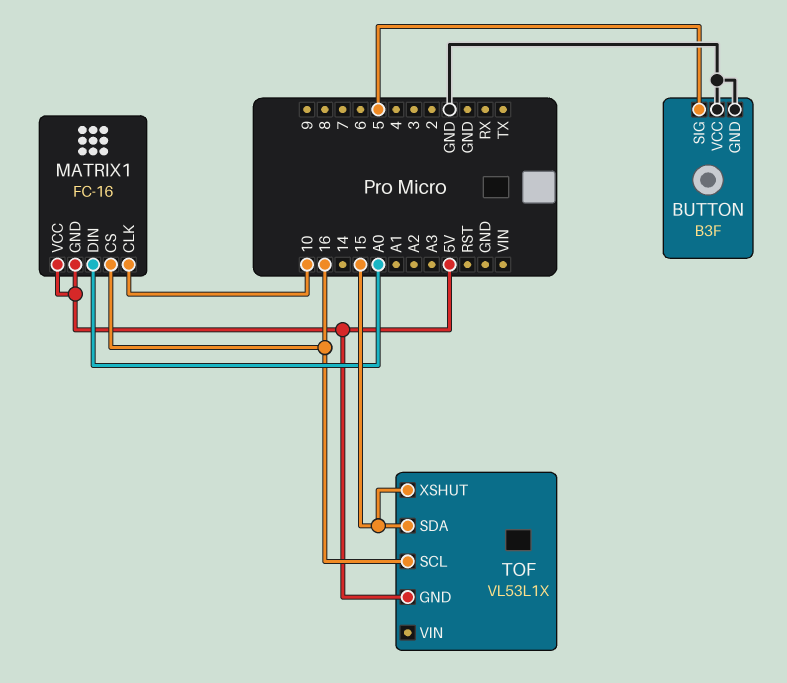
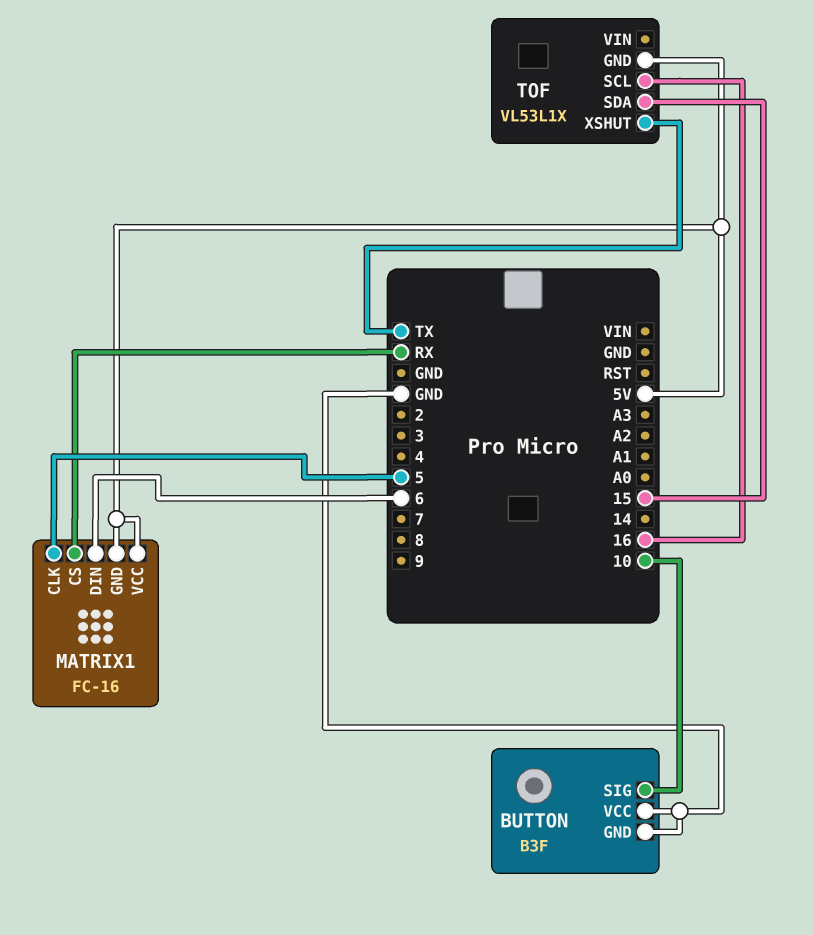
BUTTON pin SIG: 5 -> 10
MATRIX1 pin CLK: 10 -> 5
MATRIX1 pin CS: 16 -> RX
MATRIX1 pin DIN: A0 -> 6
TOF pin XSHUT: 15 -> TX

